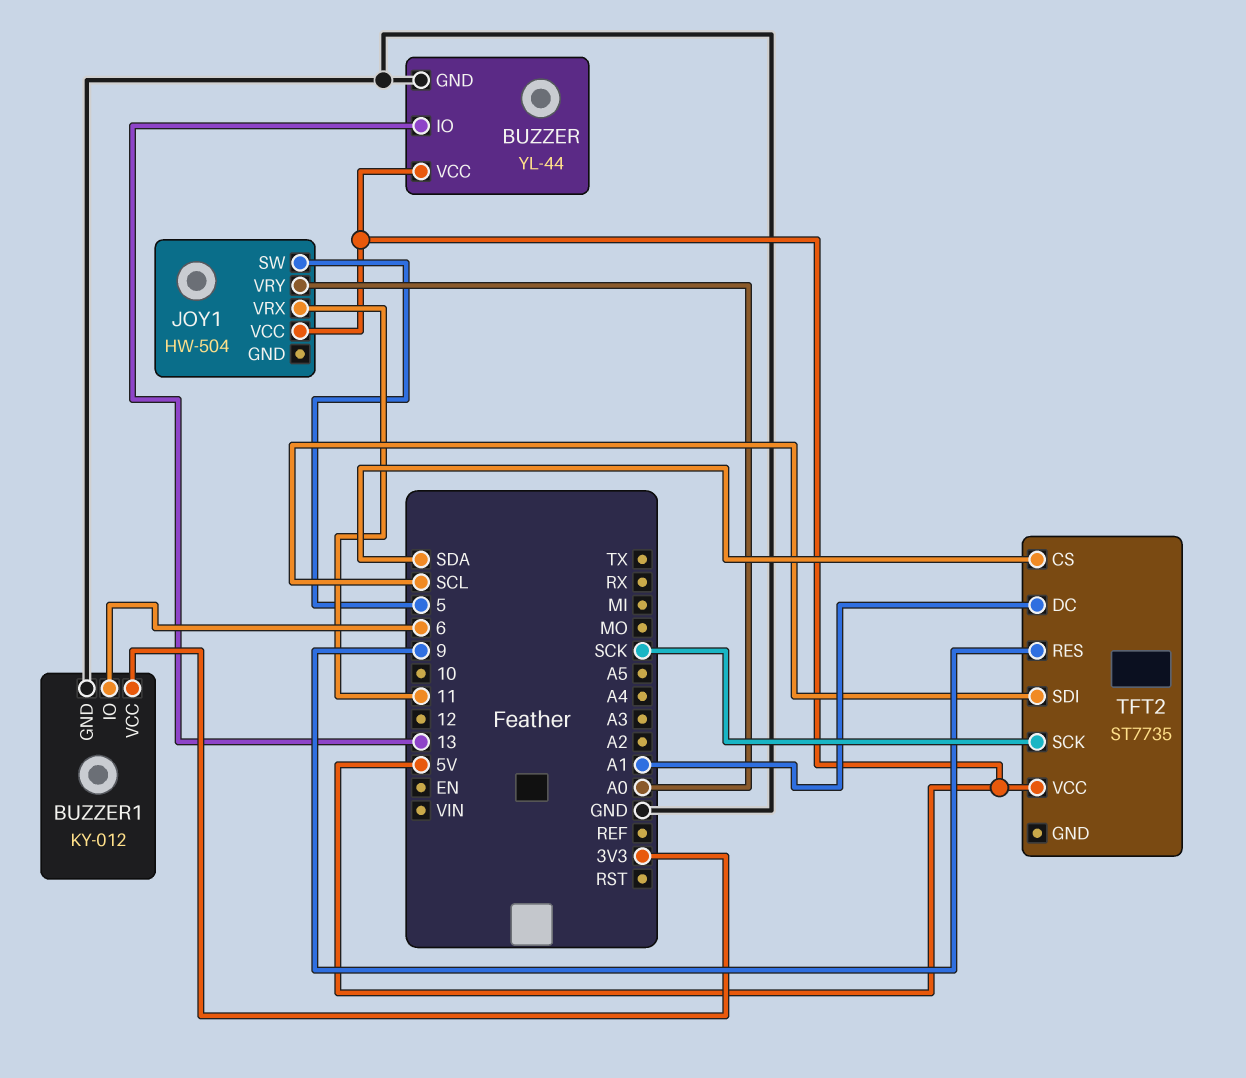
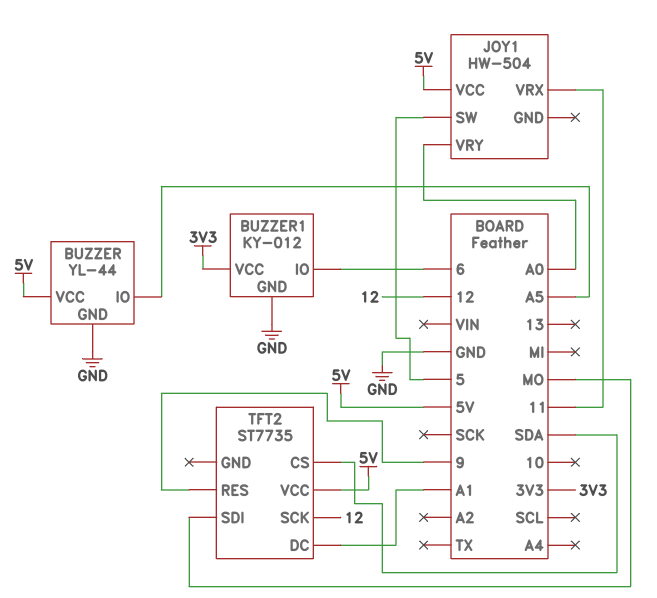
BUZZER pin IO: 13 -> A5
TFT2 pin SCK: SCK -> 12
TFT2 pin SDI: SCL -> MO

